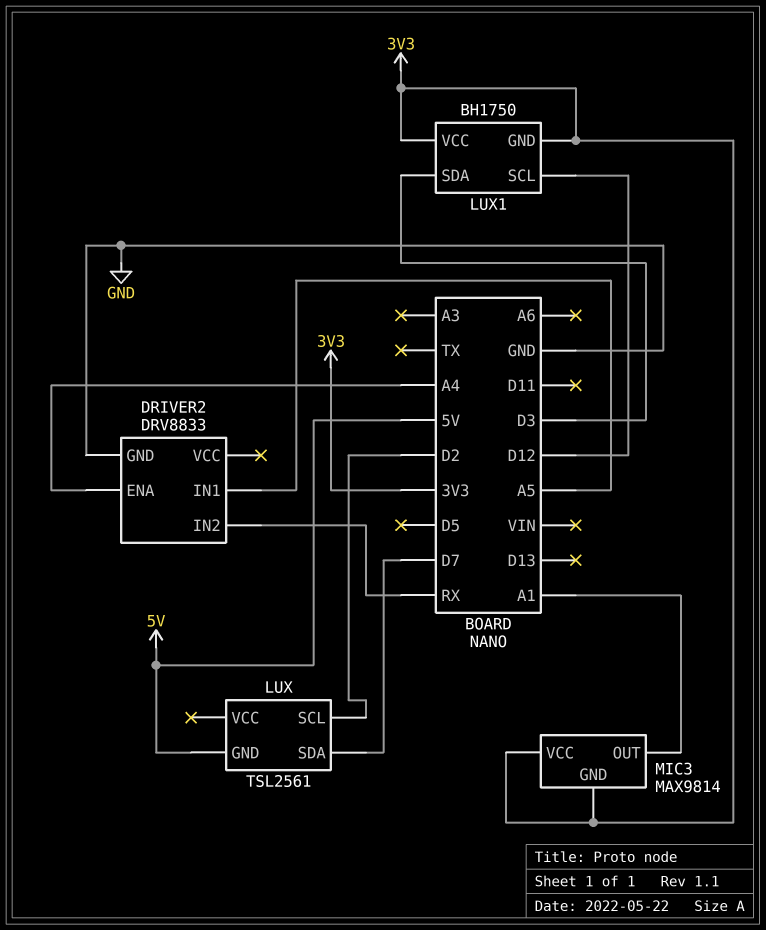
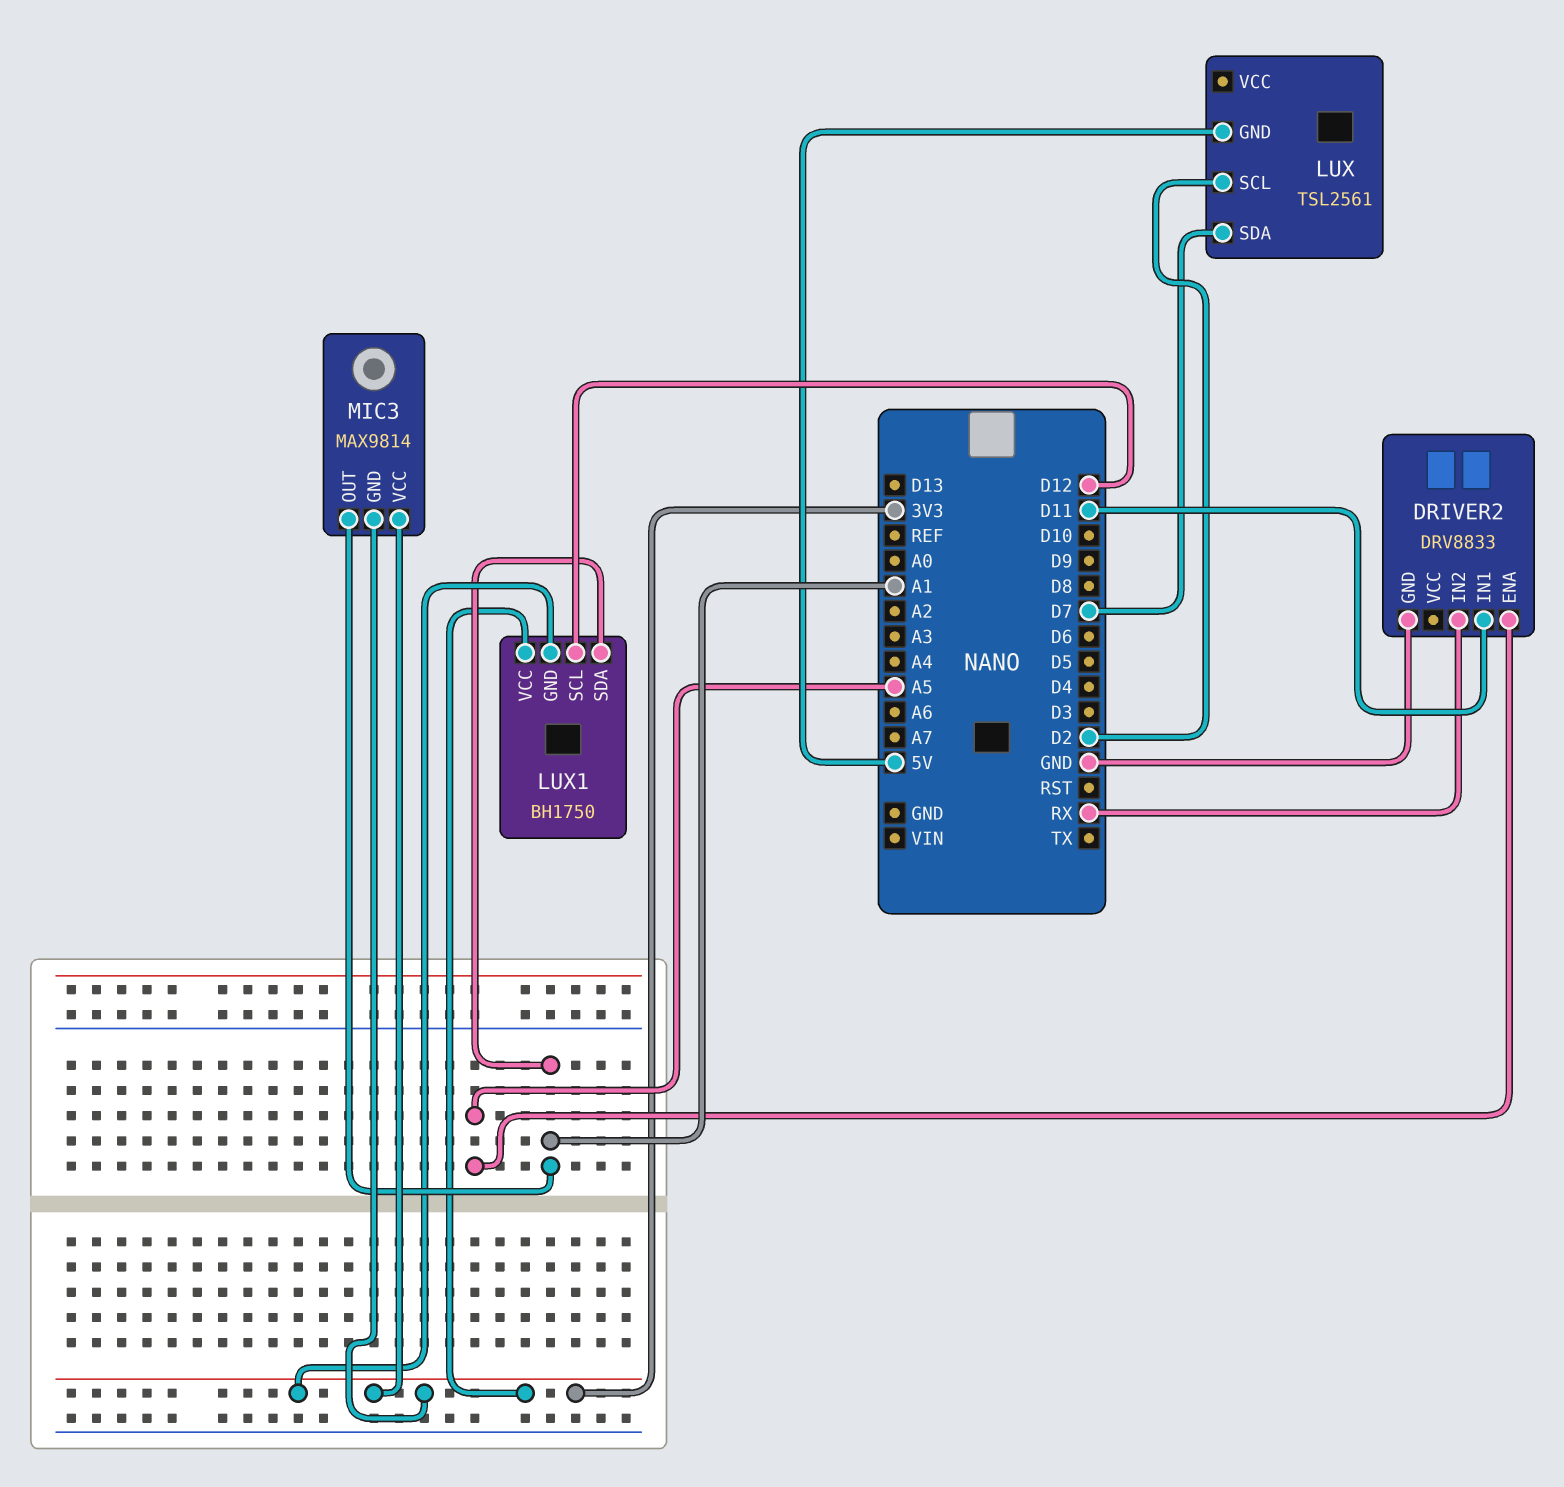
DRIVER2 pin ENA: A4 -> A5
DRIVER2 pin IN1: A5 -> D11
LUX1 pin SDA: D3 -> A1

